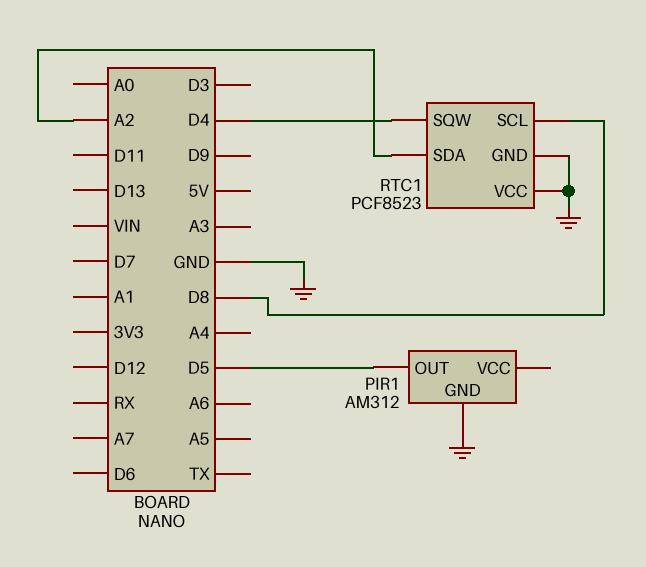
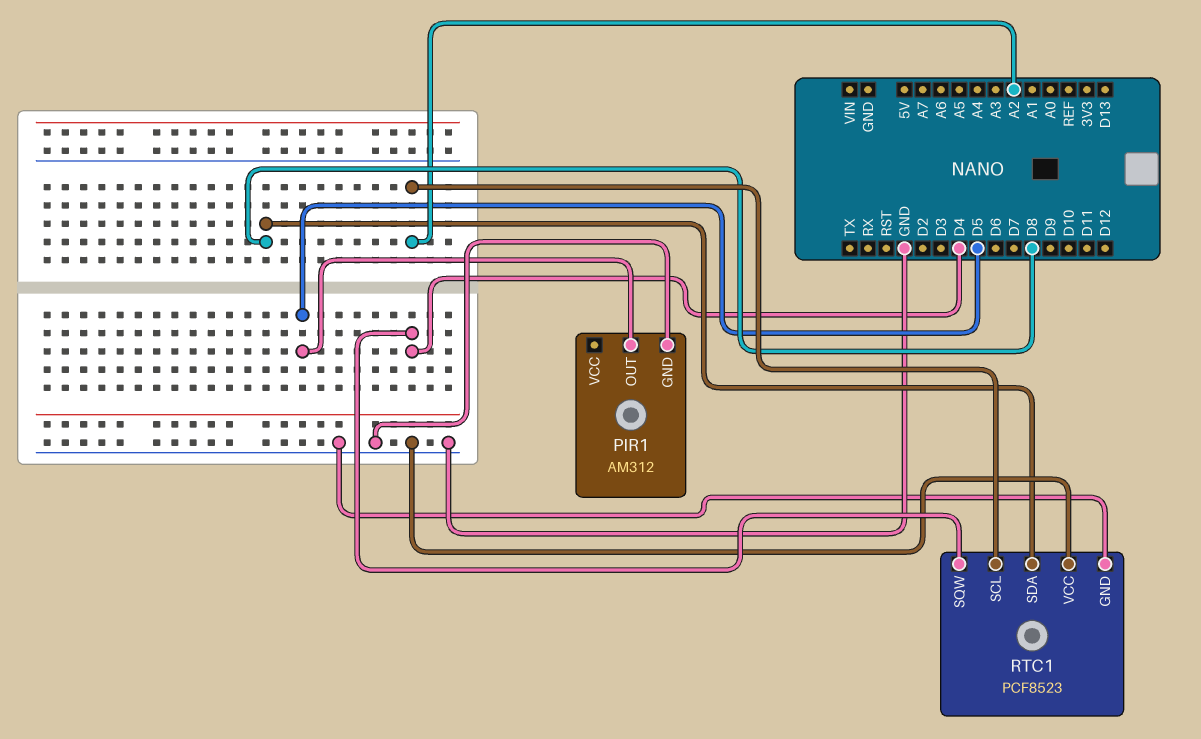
RTC1 pin SCL: D8 -> A2
RTC1 pin SDA: A2 -> D8

